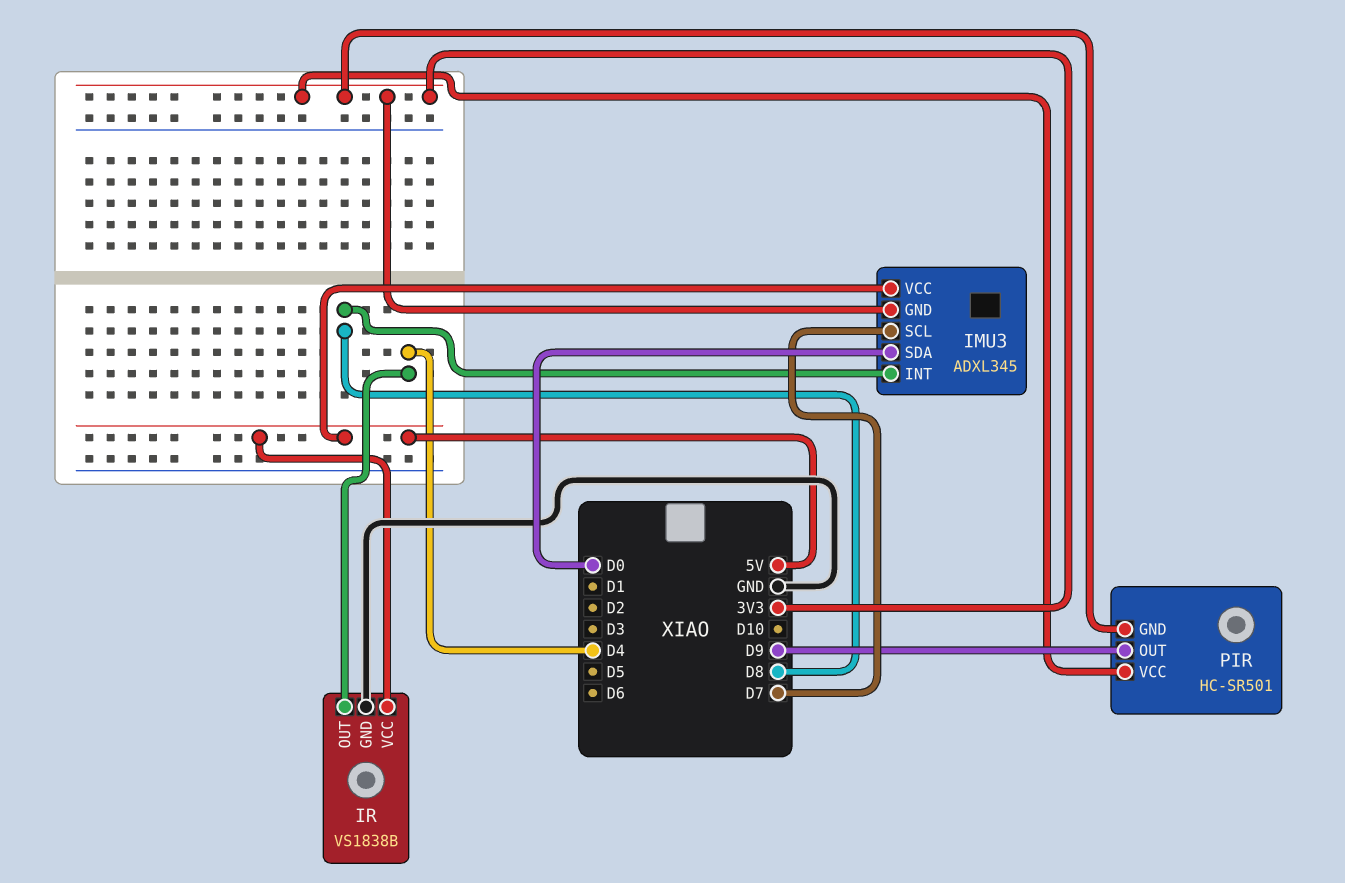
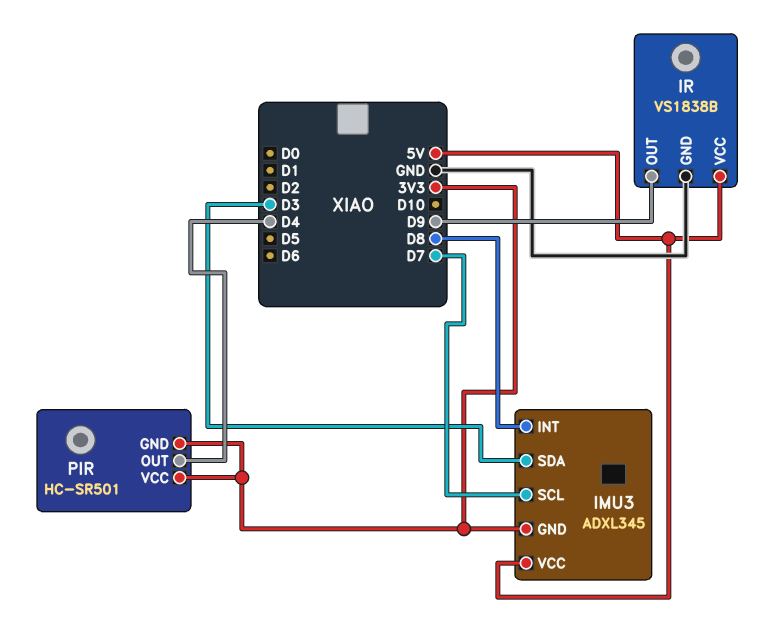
IMU3 pin SDA: D0 -> D3
IR pin OUT: D4 -> D9
PIR pin OUT: D9 -> D4

